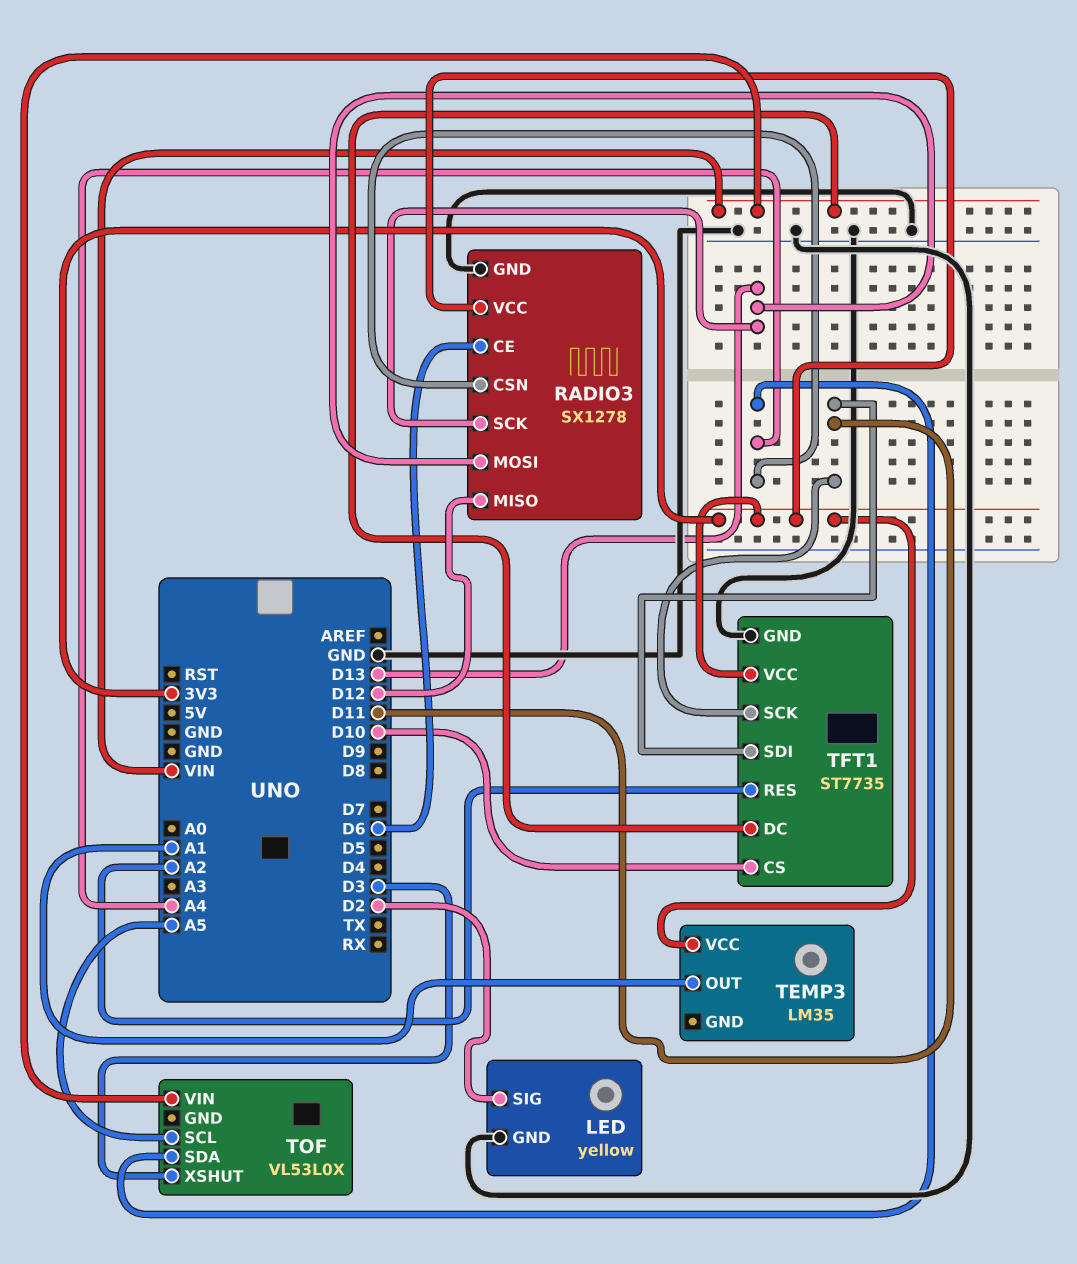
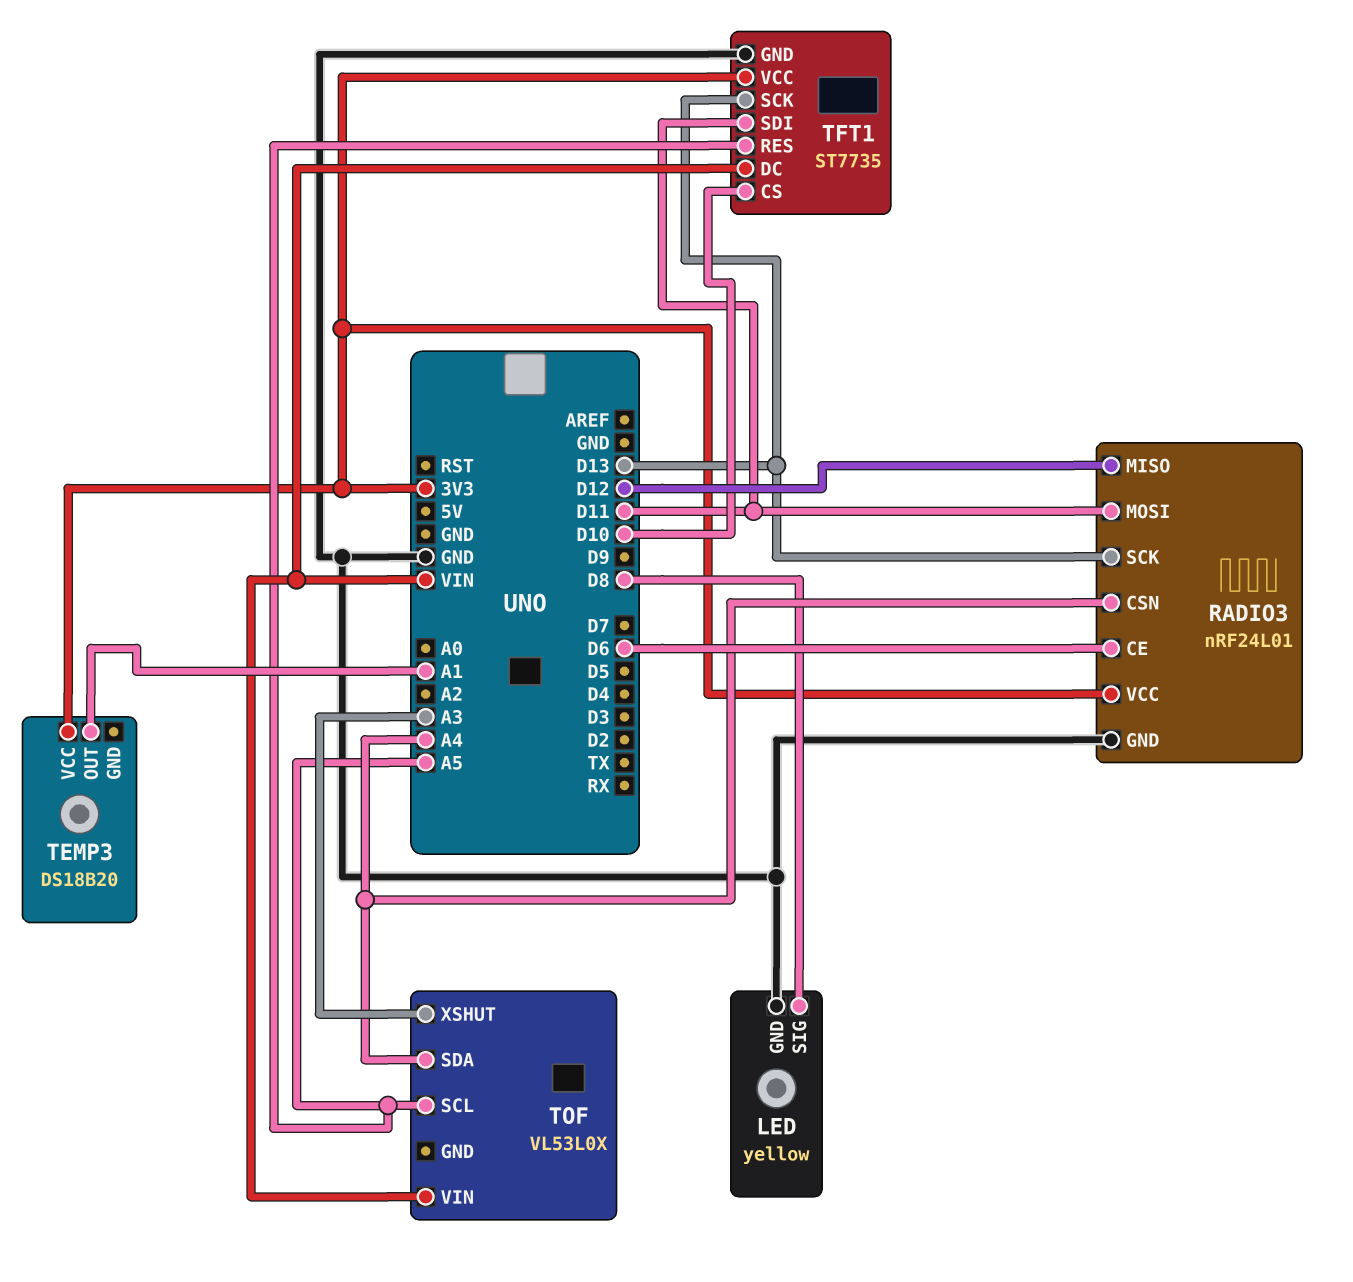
LED pin SIG: D2 -> D8
RADIO3: SX1278 -> nRF24L01
RADIO3 pin MOSI: D13 -> D11
TEMP3: LM35 -> DS18B20
TFT1 pin RES: A2 -> A5
TFT1 pin SCK: D11 -> D13
TOF pin XSHUT: D3 -> A3

